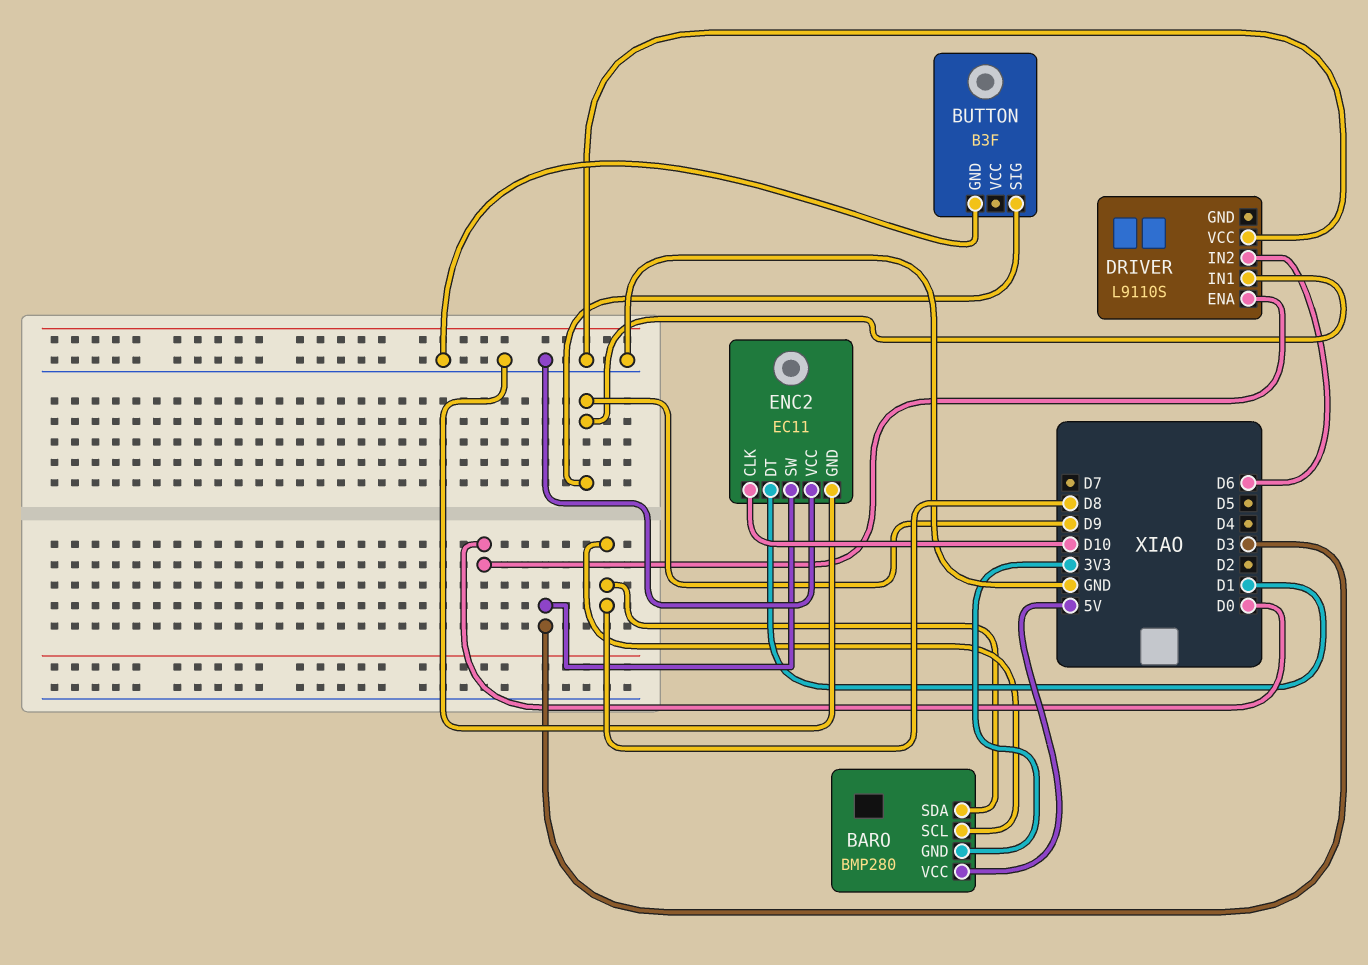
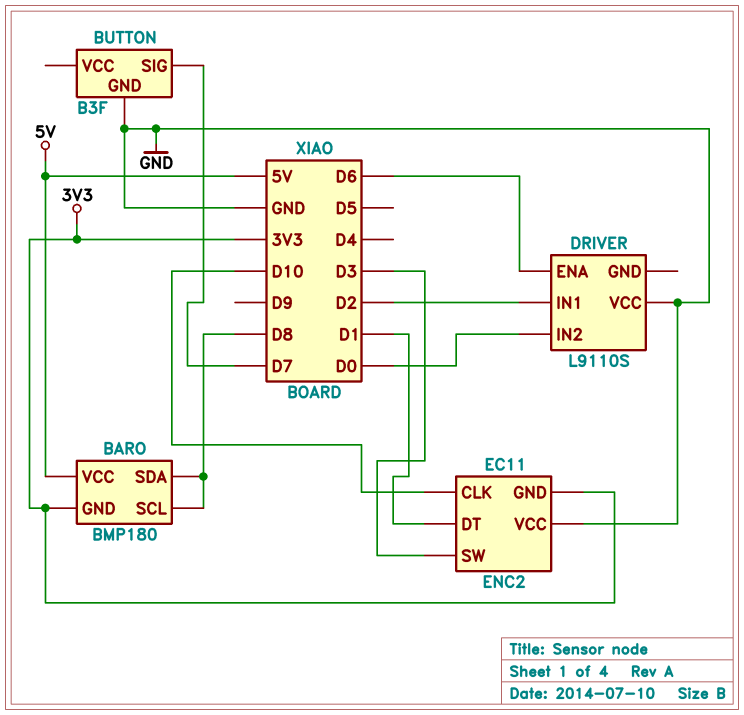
BARO: BMP280 -> BMP180
BUTTON pin SIG: D9 -> D7
DRIVER pin ENA: D0 -> D6
DRIVER pin IN1: D9 -> D2
DRIVER pin IN2: D6 -> D0
ENC2 pin GND: GND -> 3V3

